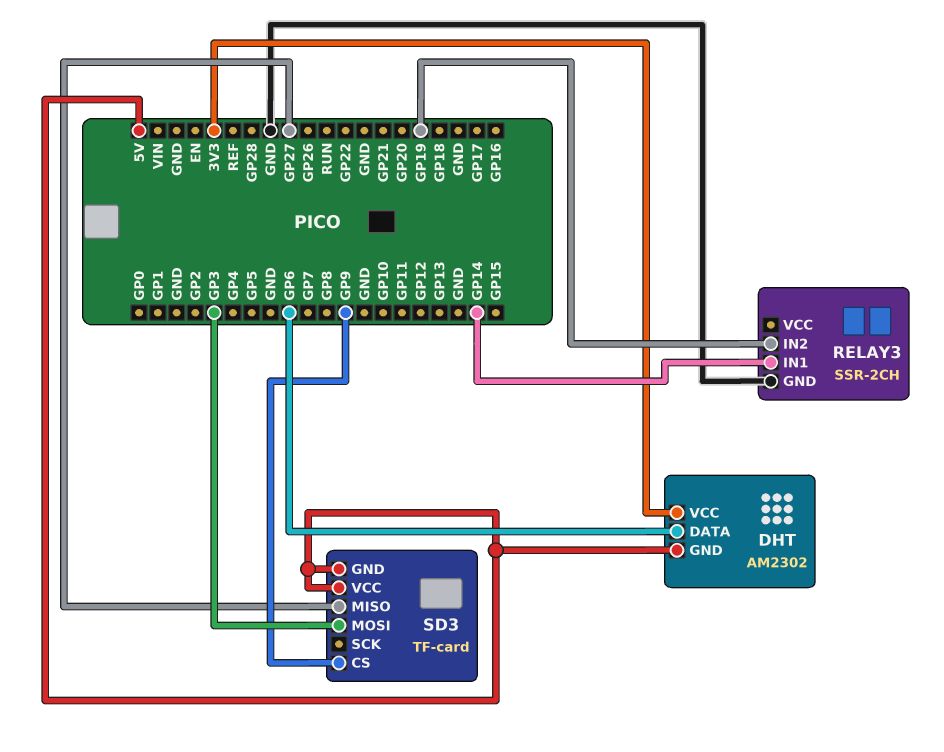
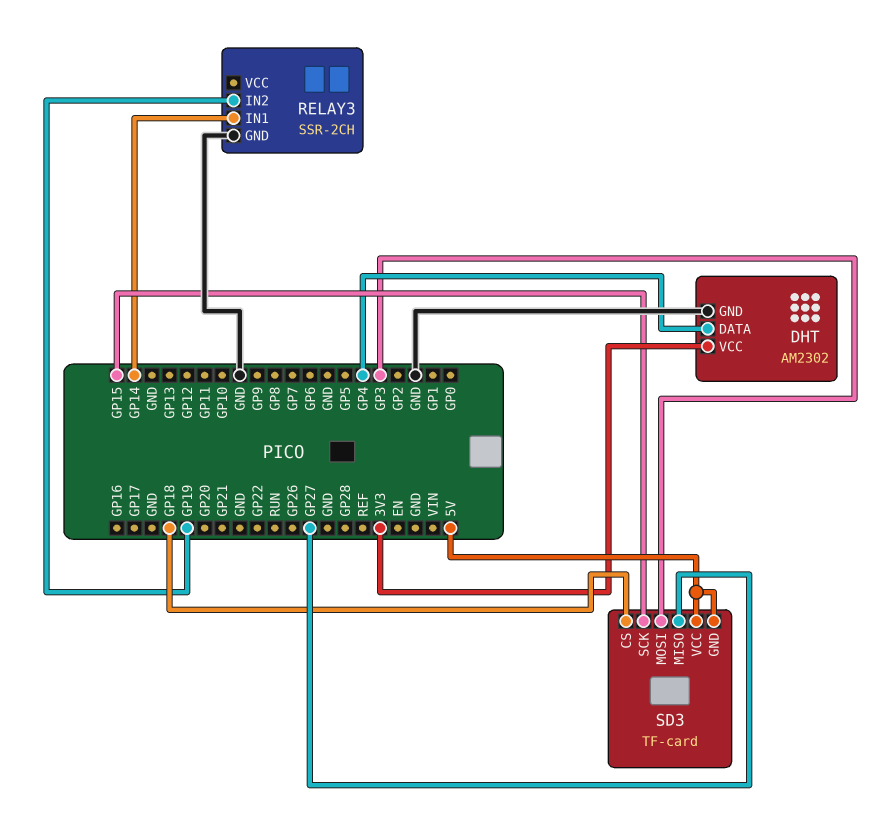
DHT pin DATA: GP6 -> GP4
DHT pin GND: 5V -> GND
SD3 pin CS: GP9 -> GP18
SD3 pin SCK: none -> GP15

